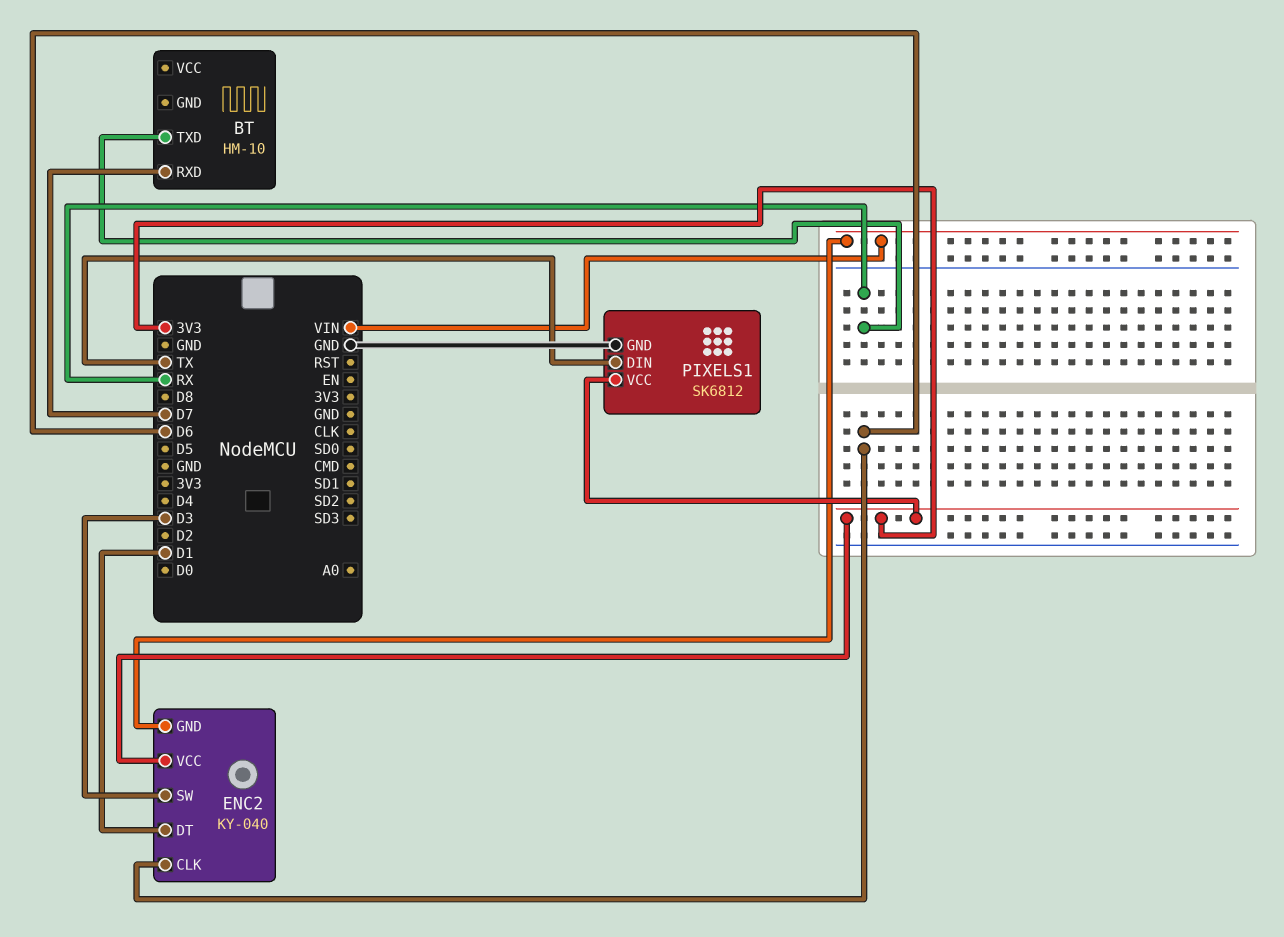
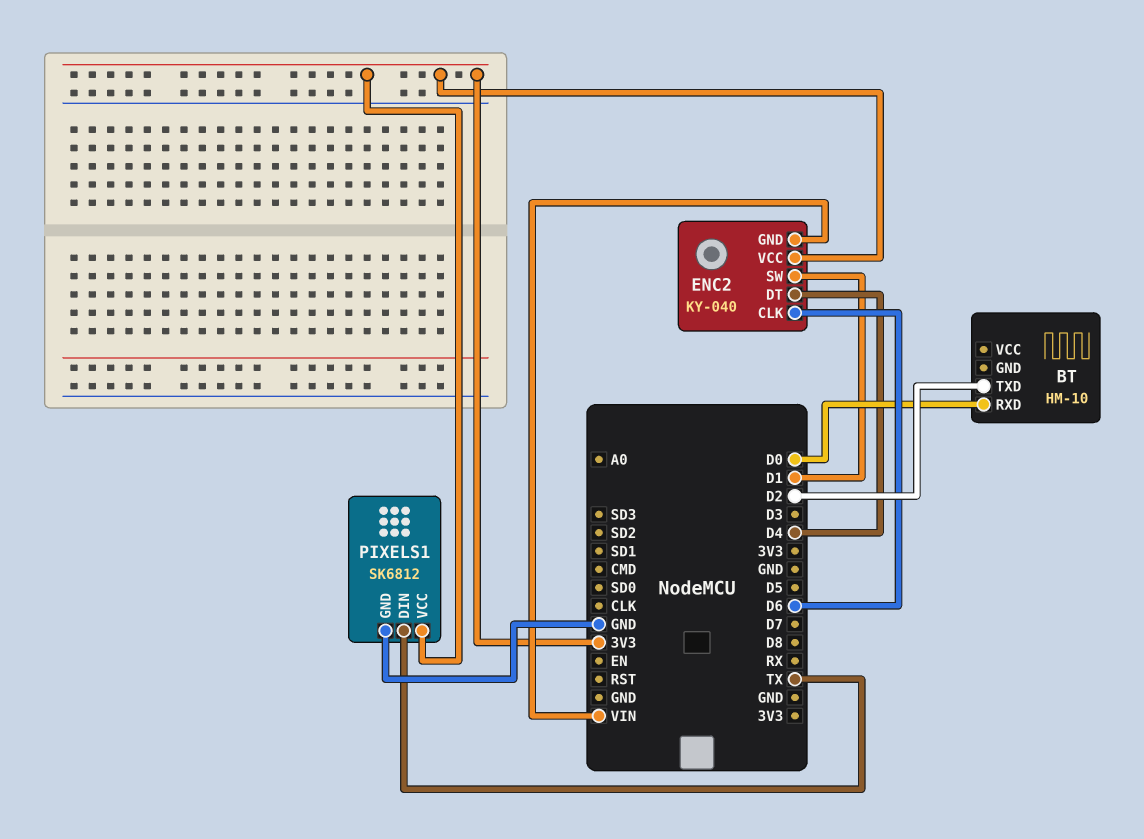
BT pin RXD: D7 -> D0
BT pin TXD: RX -> D2
ENC2 pin DT: D1 -> D4
ENC2 pin SW: D3 -> D1

